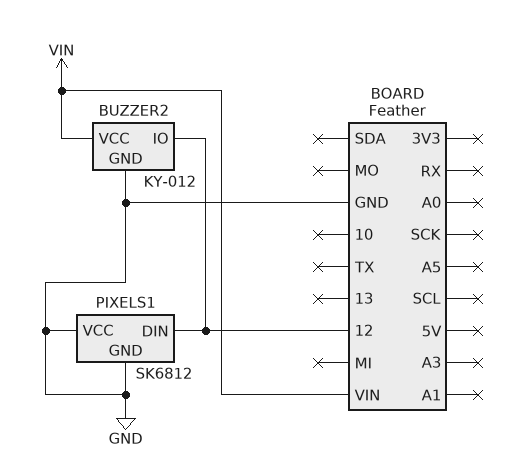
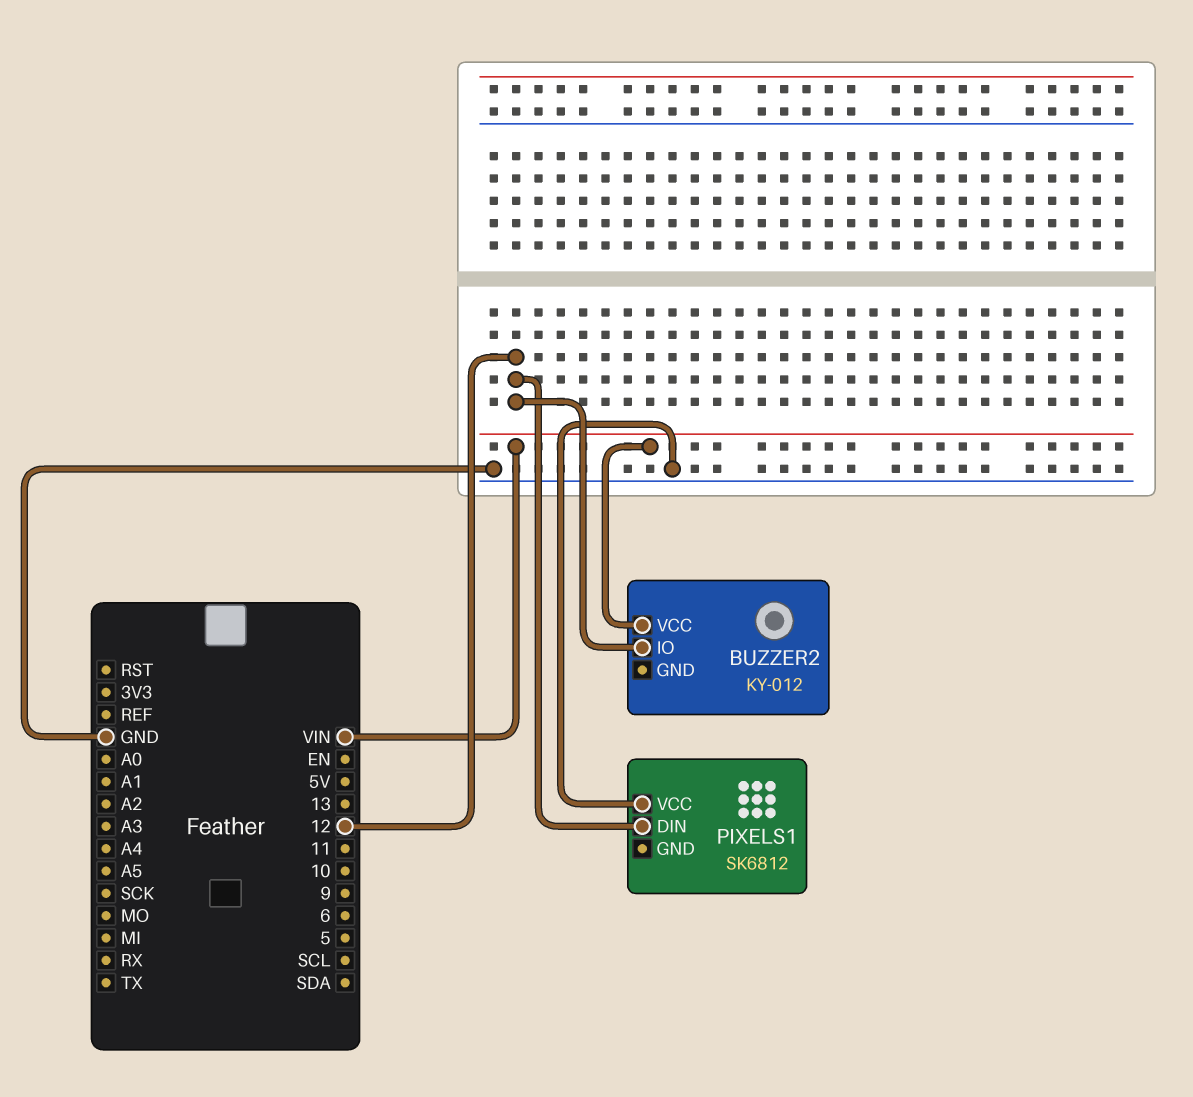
BUZZER2 pin GND: GND -> none
PIXELS1 pin GND: GND -> none

